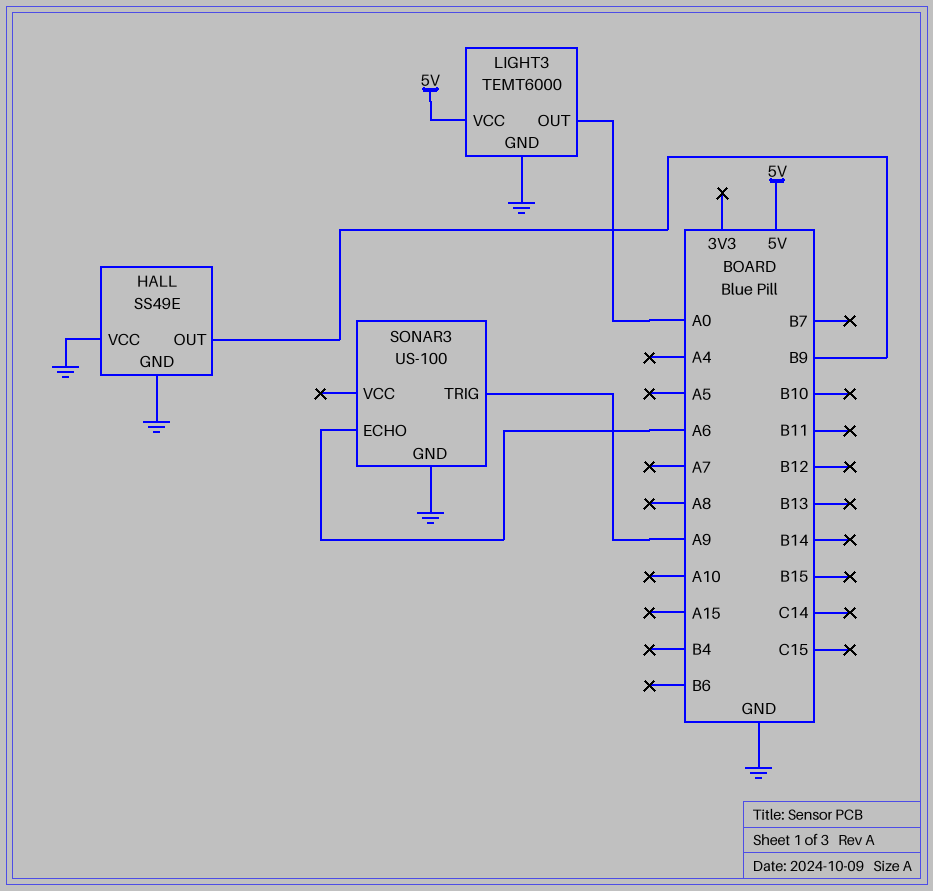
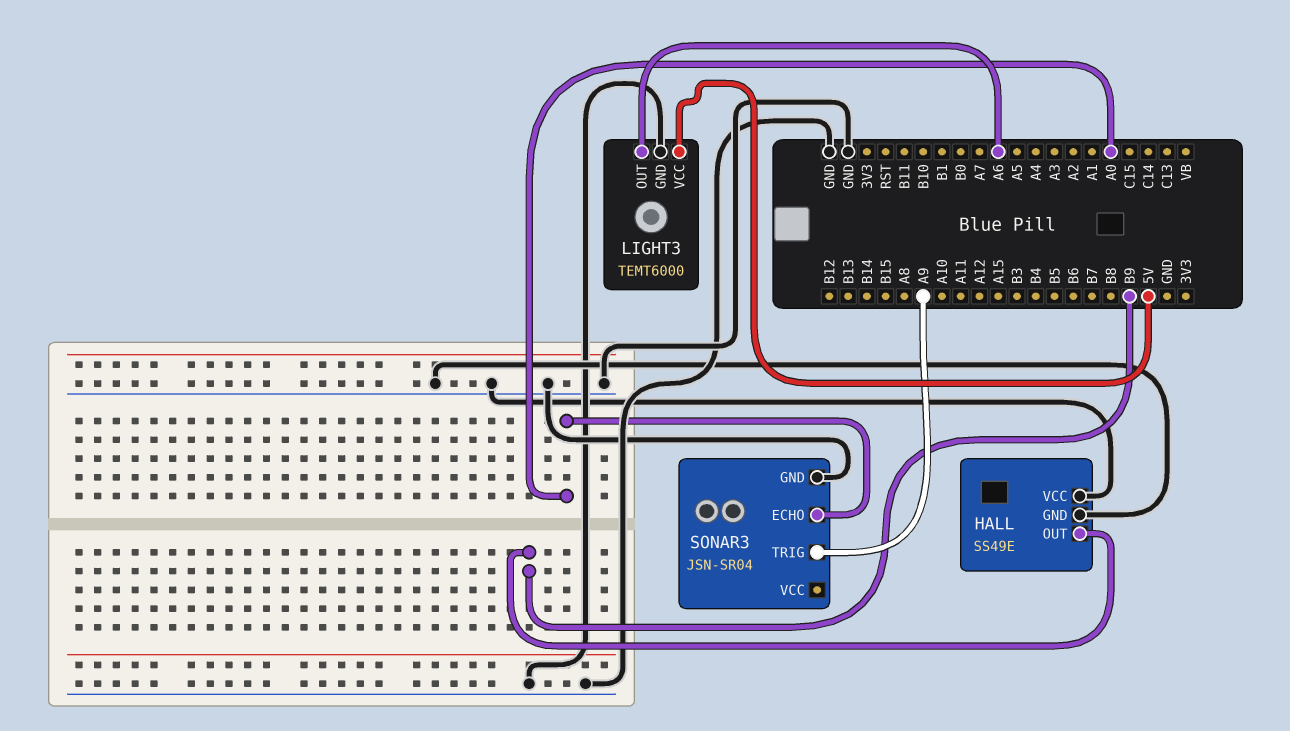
LIGHT3 pin OUT: A0 -> A6
SONAR3: US-100 -> JSN-SR04
SONAR3 pin ECHO: A6 -> A0

